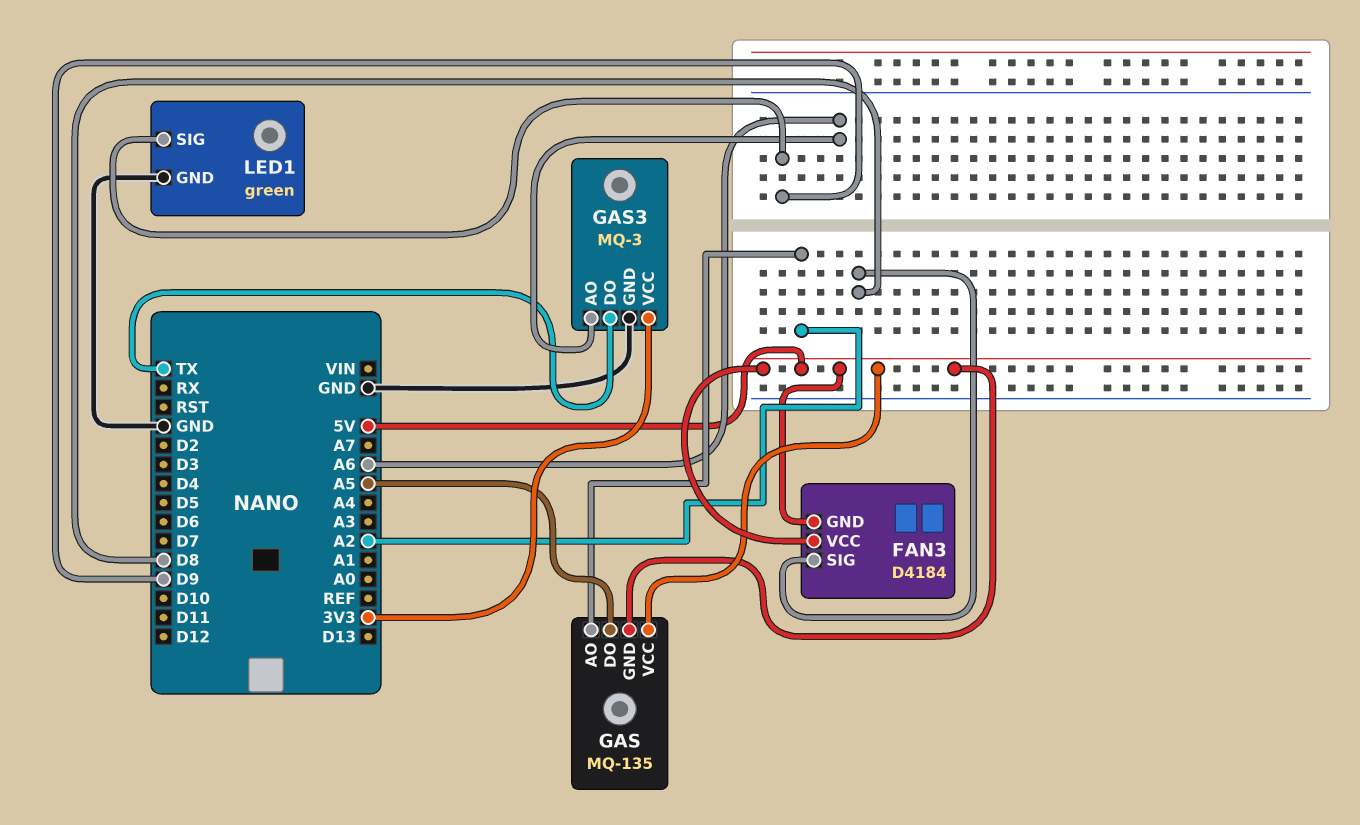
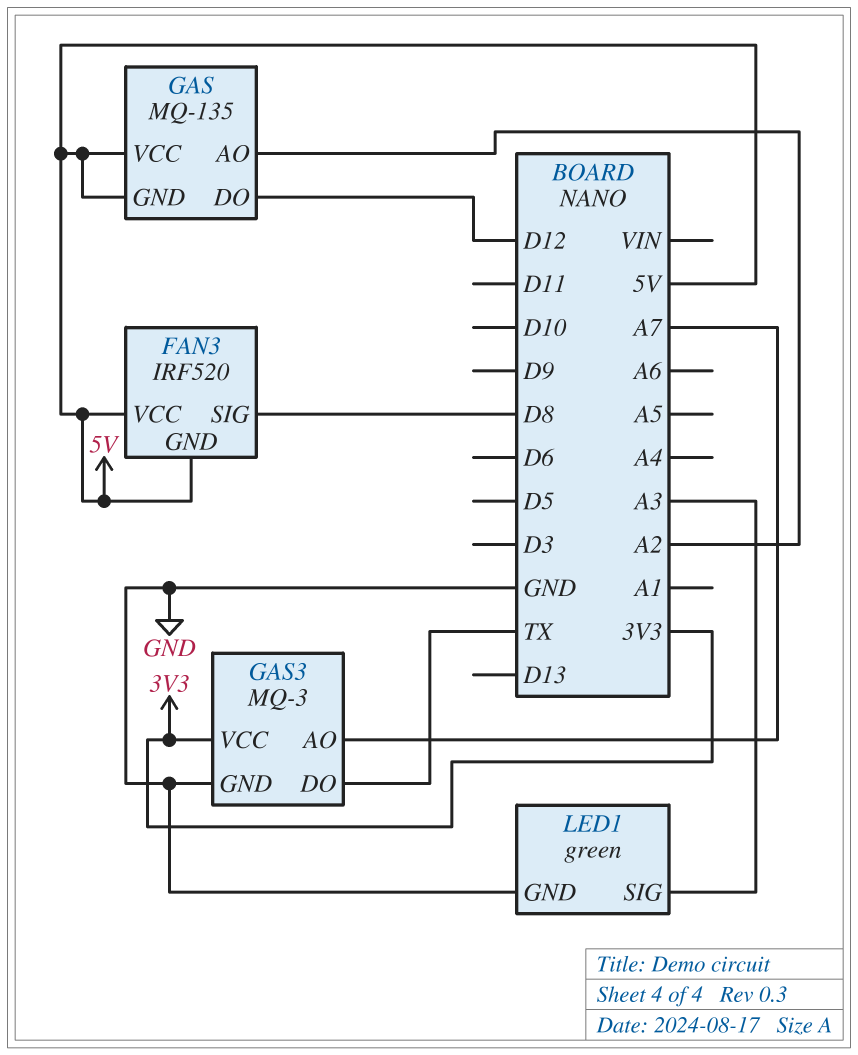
FAN3: D4184 -> IRF520
GAS pin DO: A5 -> D12
GAS3 pin AO: A6 -> A7
LED1 pin SIG: D9 -> A3

